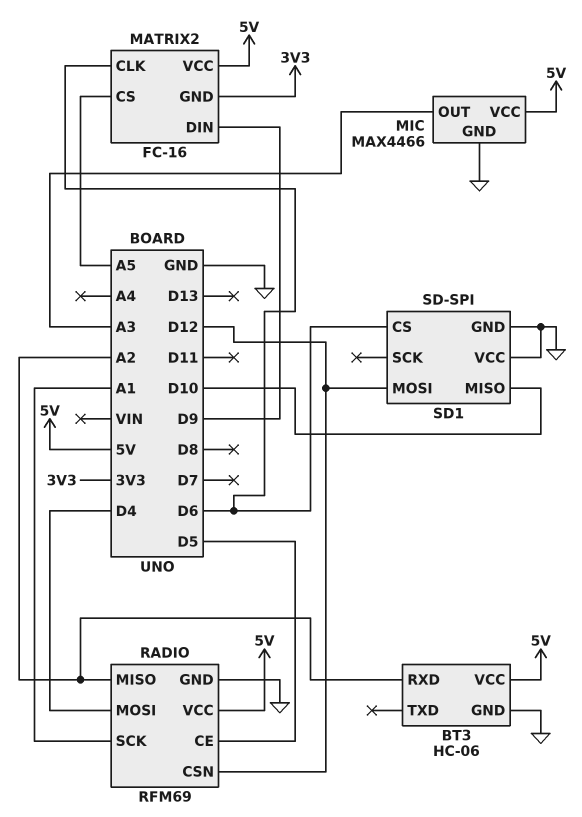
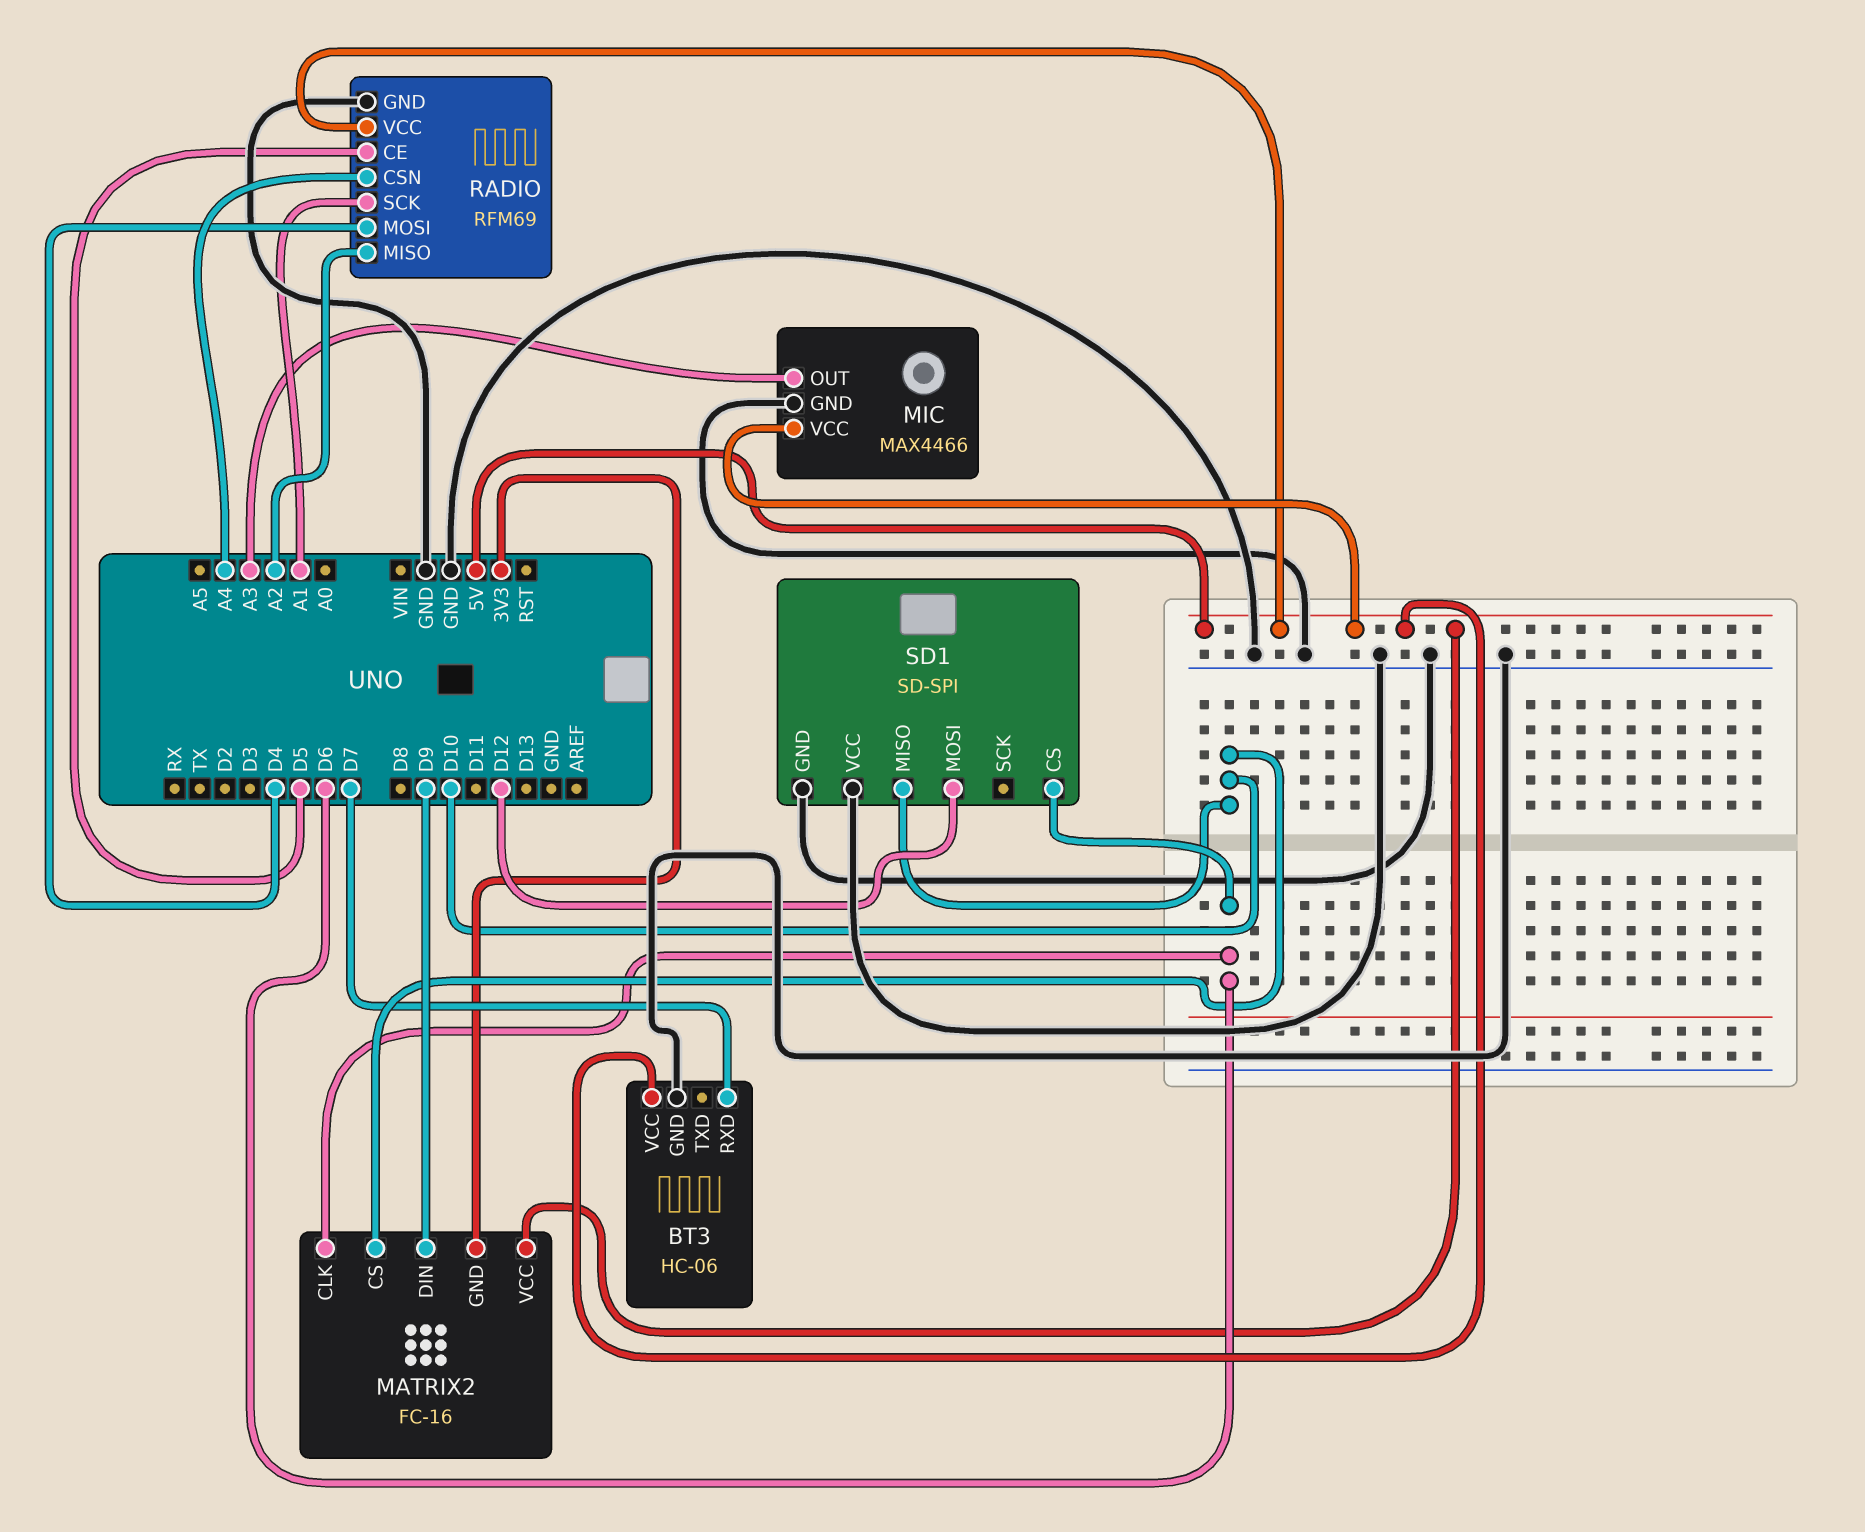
BT3 pin RXD: A2 -> D7
MATRIX2 pin CS: A5 -> D10
RADIO pin CSN: D12 -> A4

